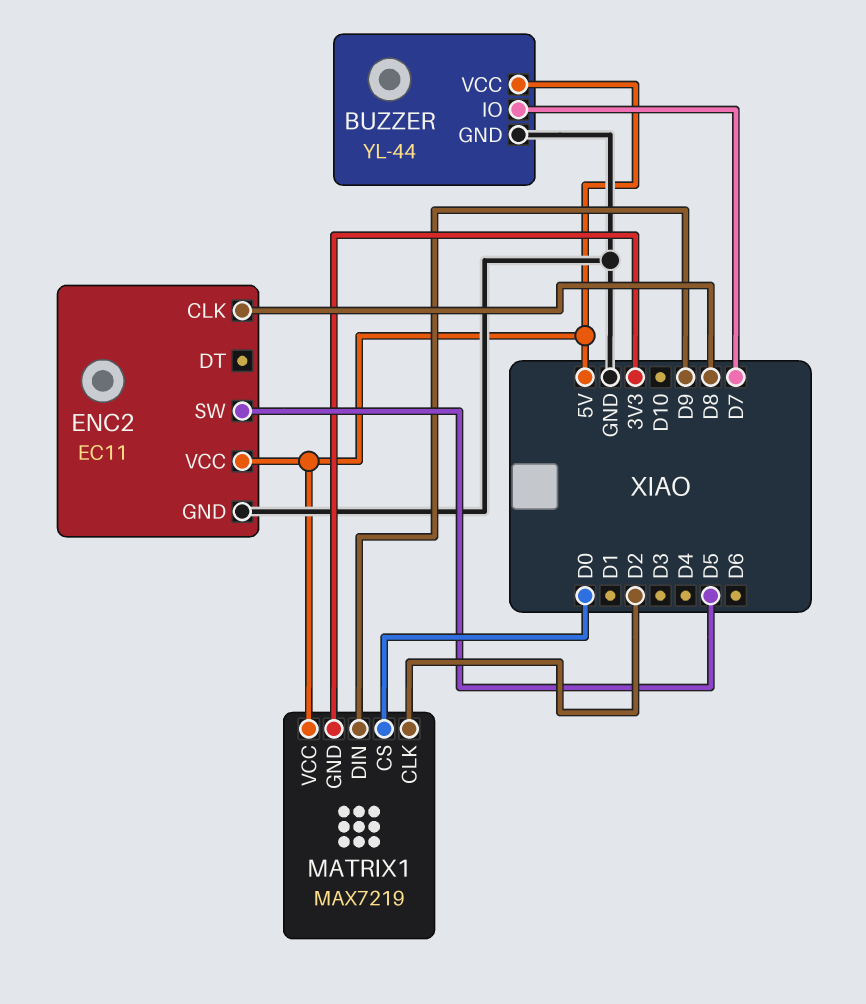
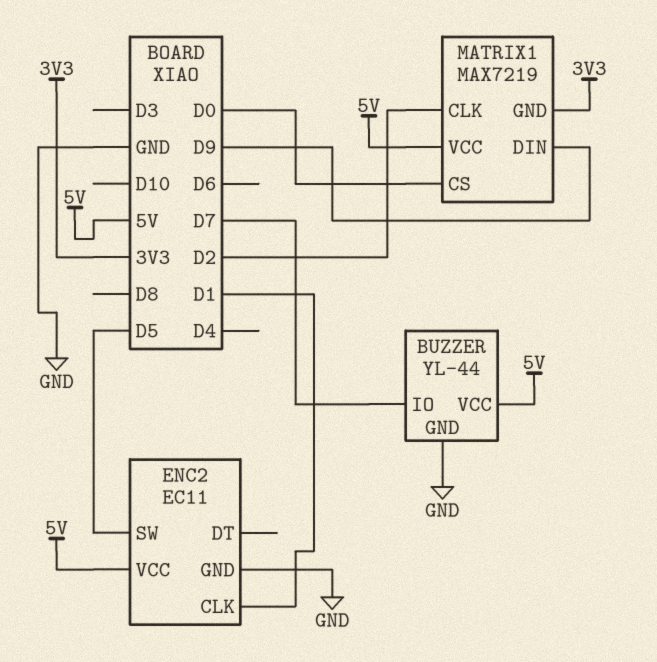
ENC2 pin CLK: D8 -> D1

